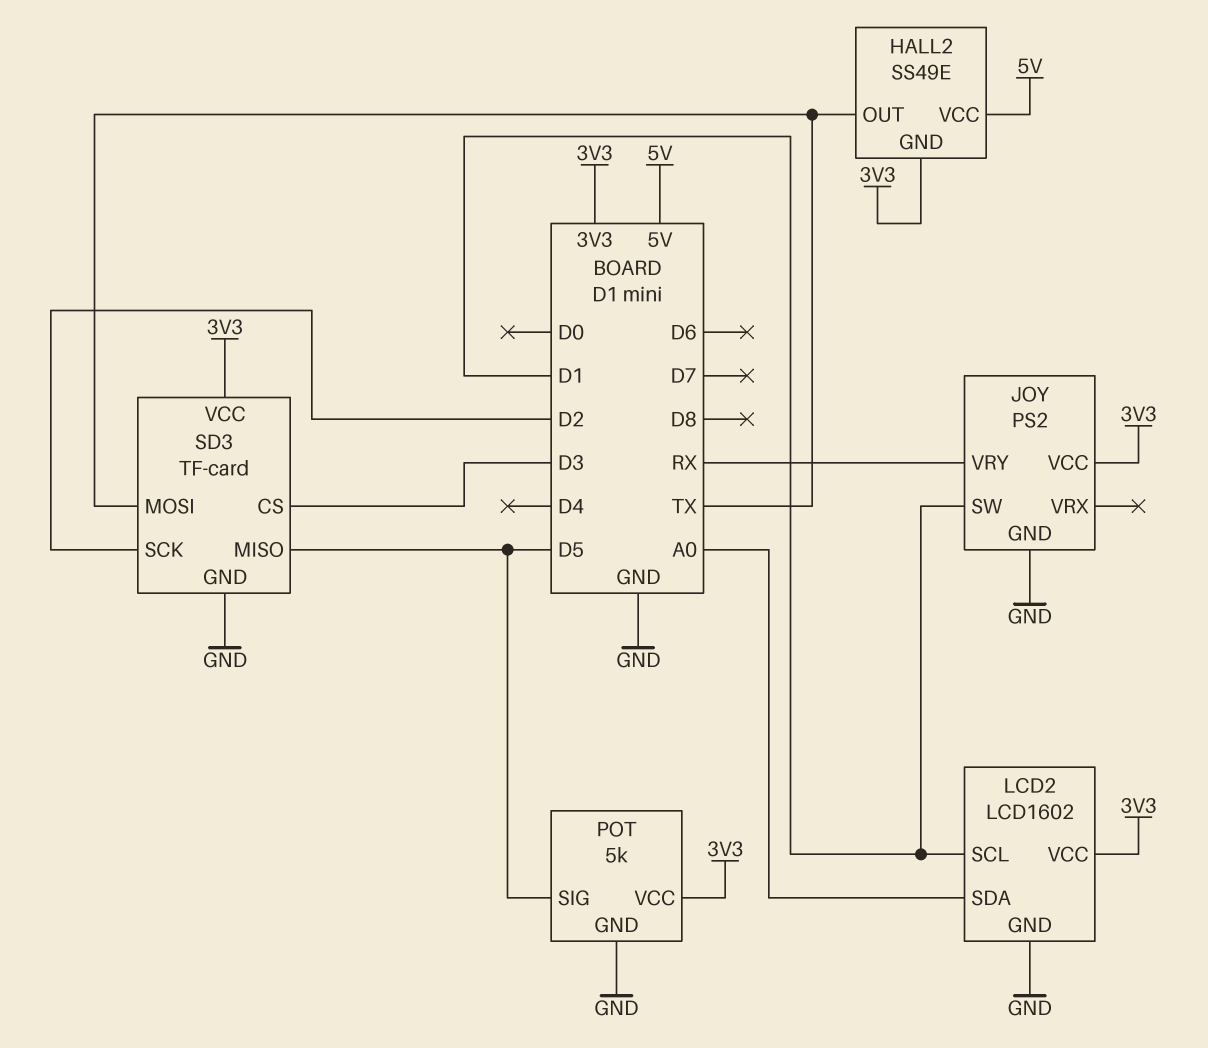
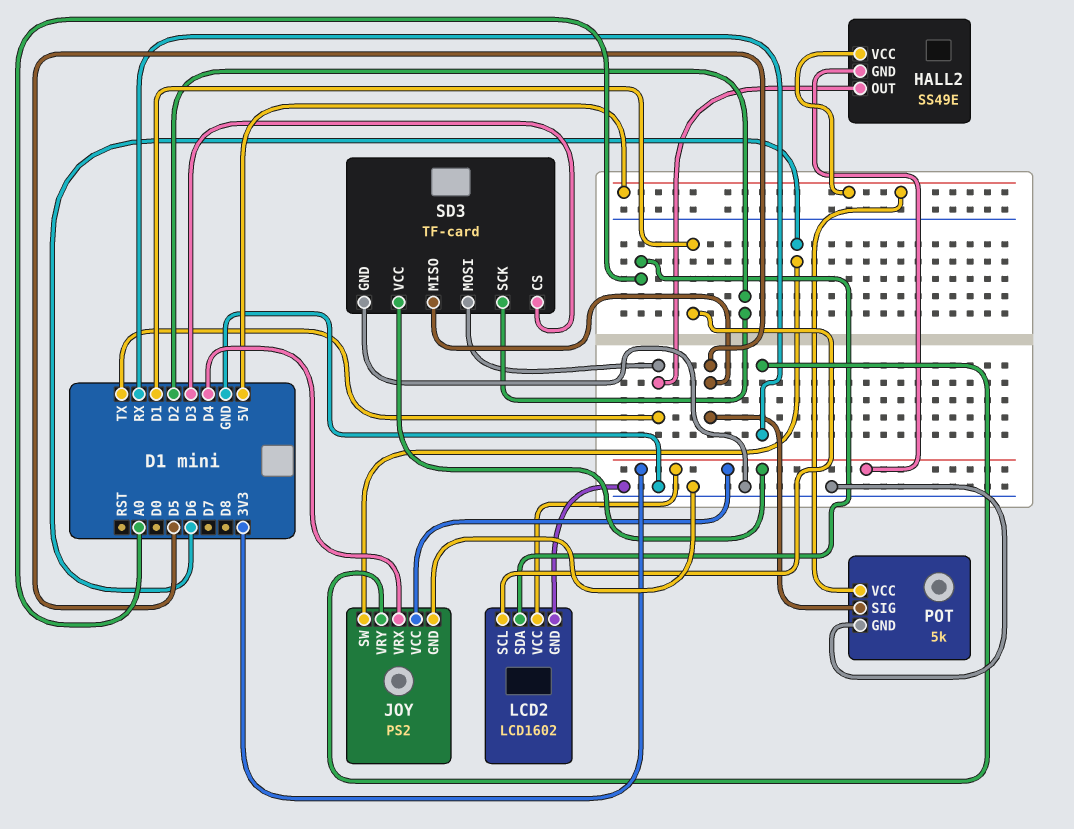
JOY pin SW: D1 -> D6
JOY pin VRX: none -> D4
POT pin VCC: 3V3 -> 5V

